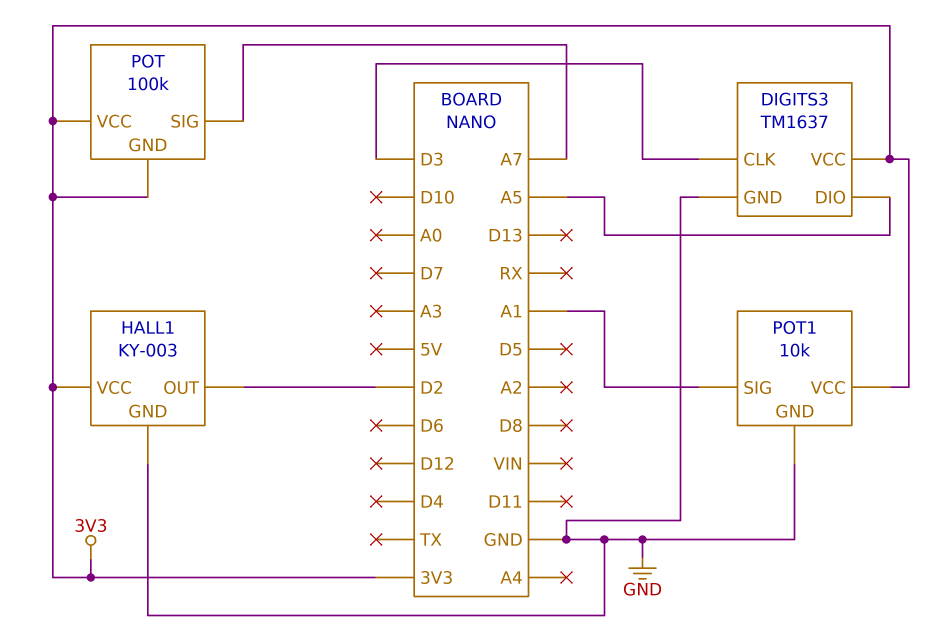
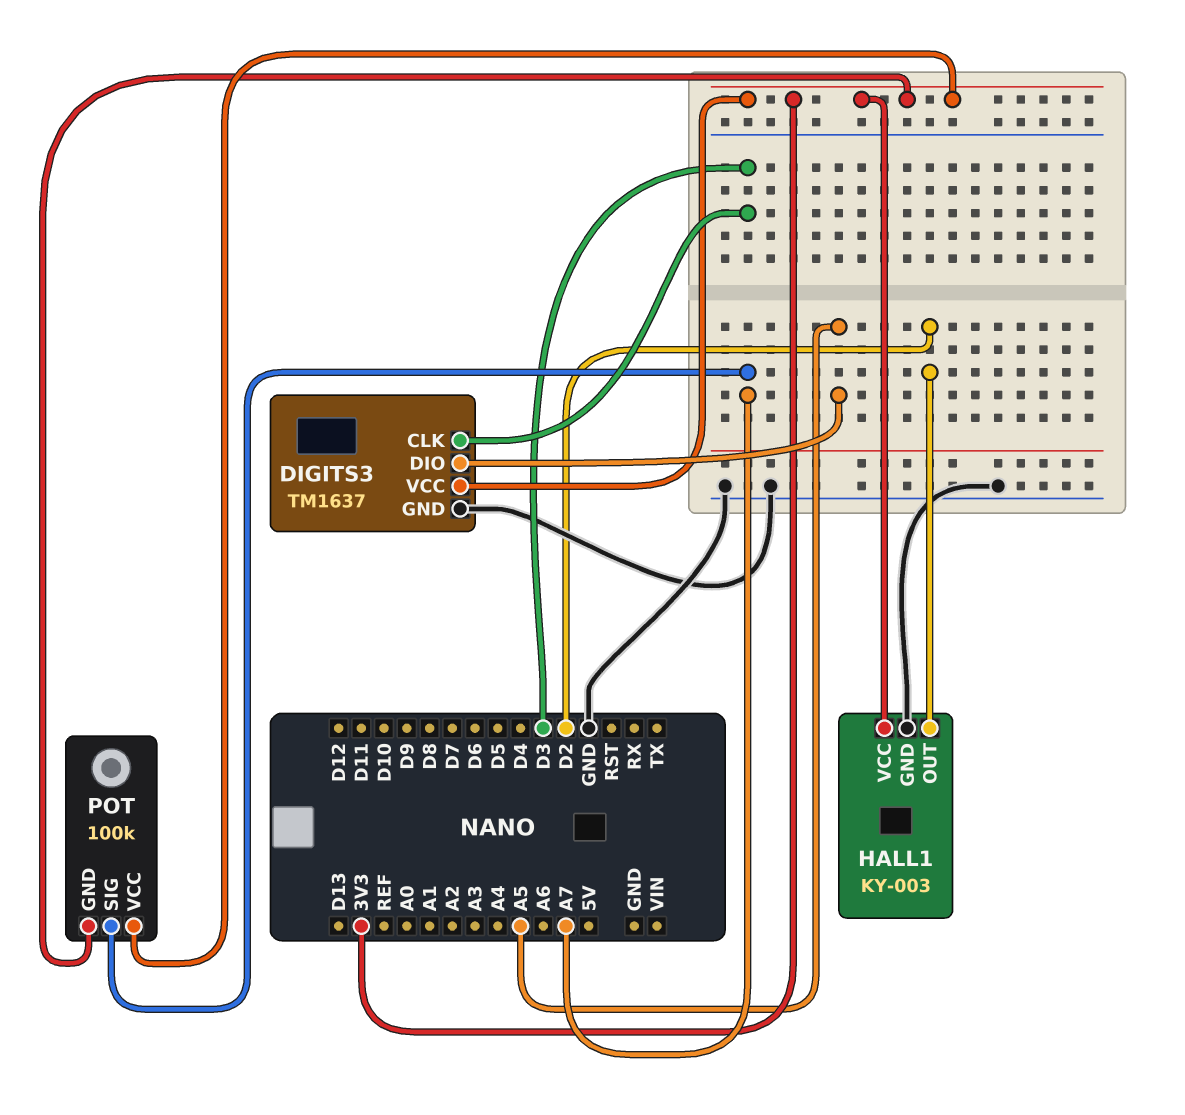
POT1: 10k -> none
POT1 pin GND: GND -> none
POT1 pin SIG: A1 -> none
POT1 pin VCC: 3V3 -> none

